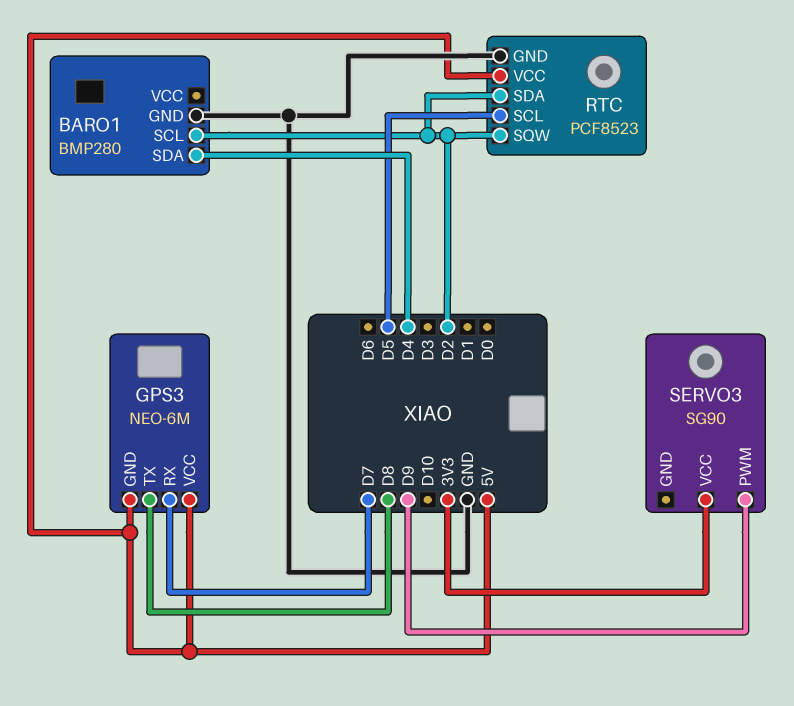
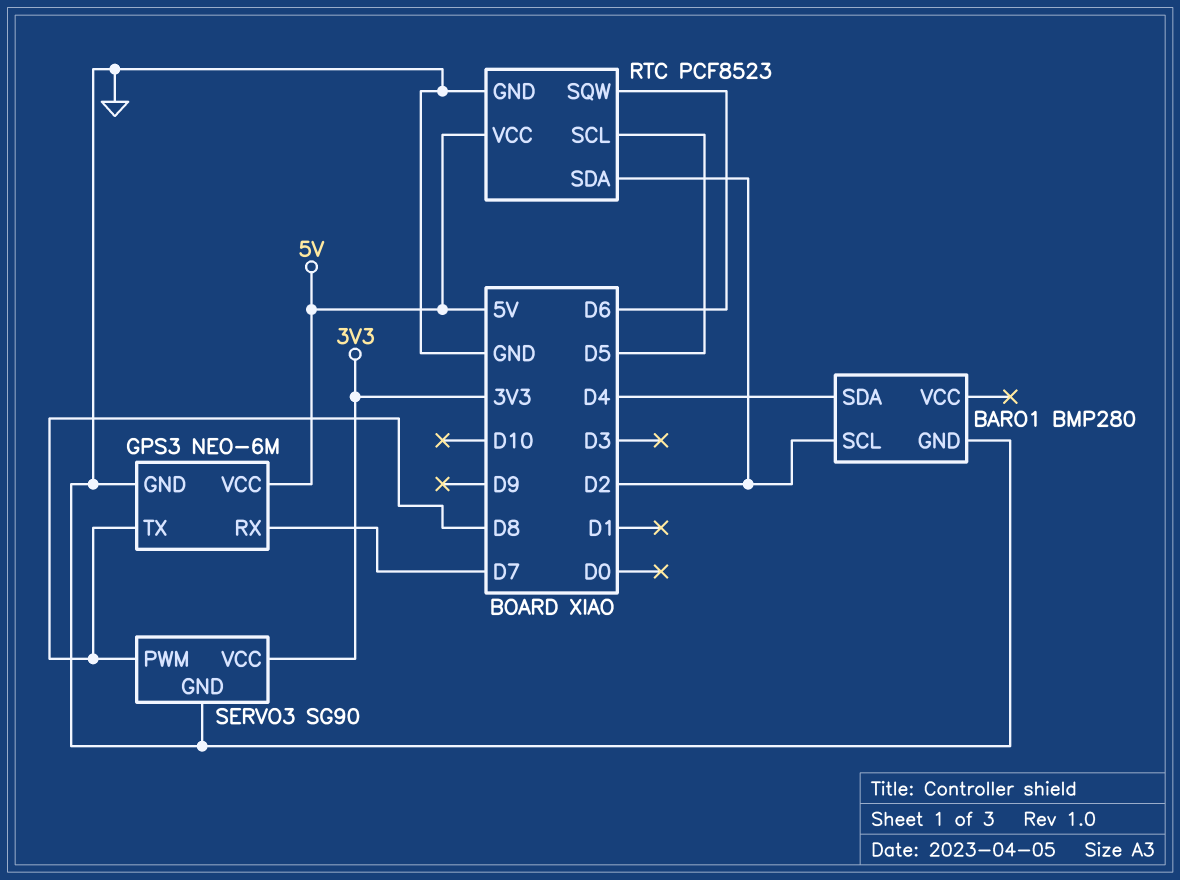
GPS3 pin GND: 5V -> GND
RTC pin SQW: D2 -> D6
SERVO3 pin GND: none -> GND
SERVO3 pin PWM: D9 -> D8

